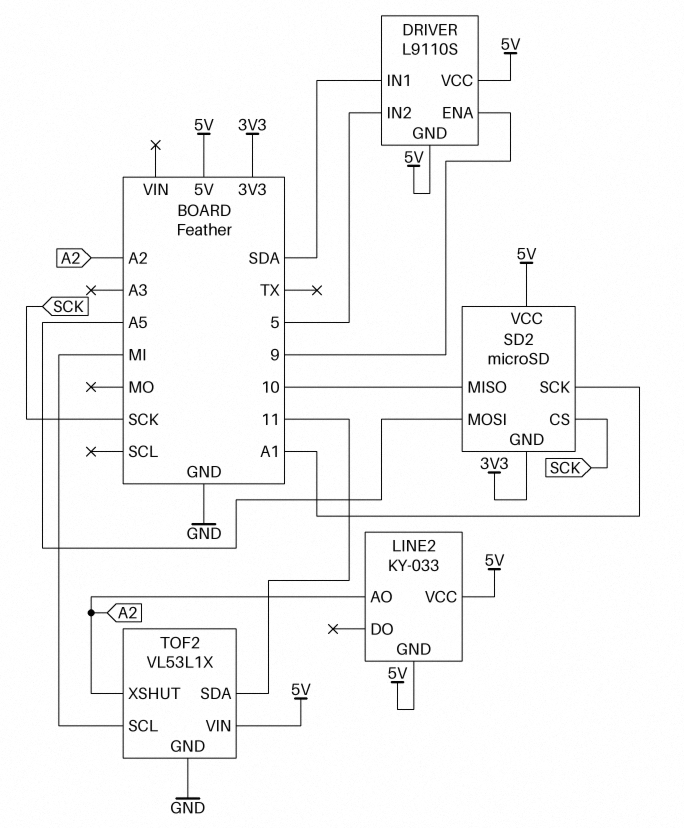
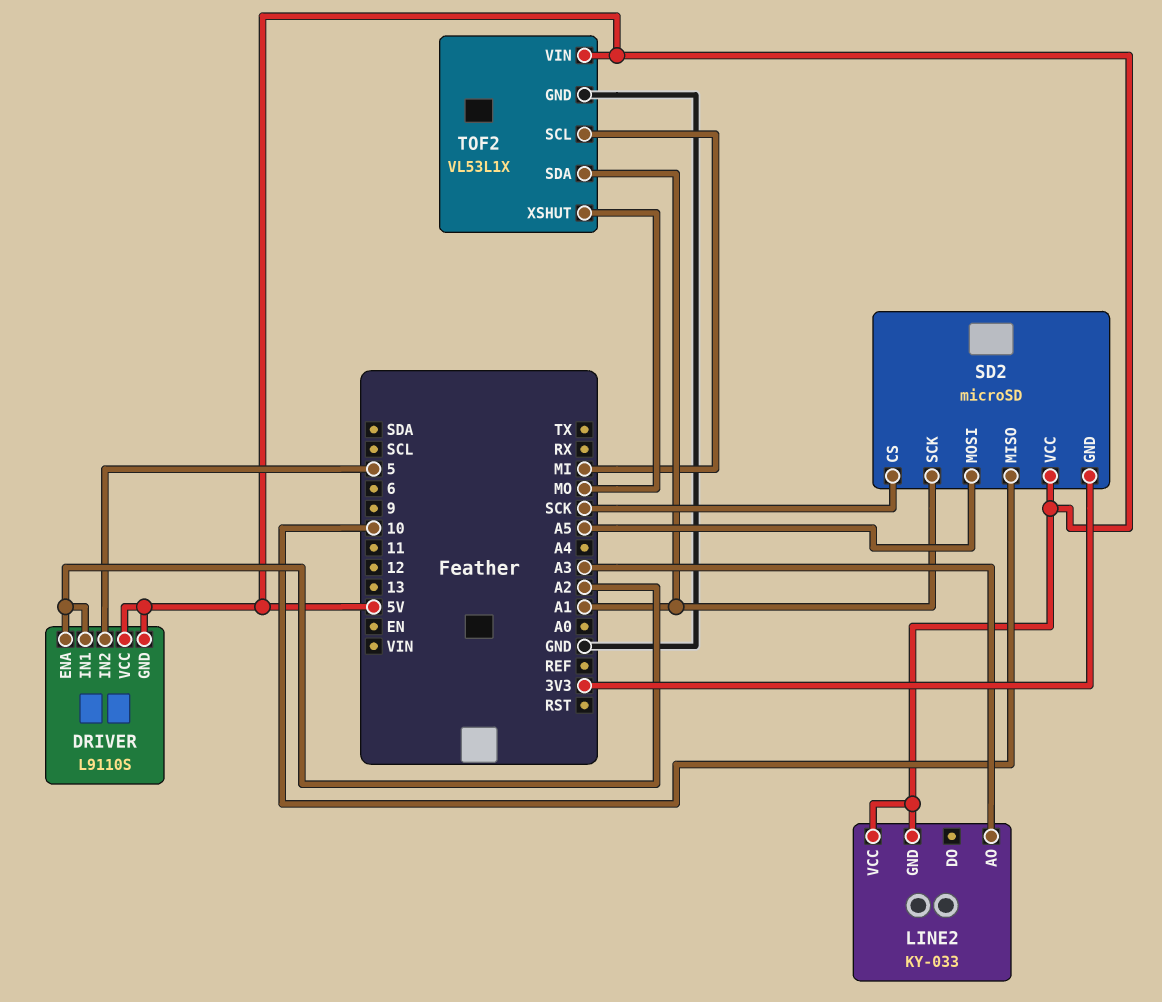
DRIVER pin ENA: 9 -> A2
DRIVER pin IN1: SDA -> A2
LINE2 pin AO: A2 -> A3
TOF2 pin SDA: 11 -> A1
TOF2 pin XSHUT: A2 -> MO

